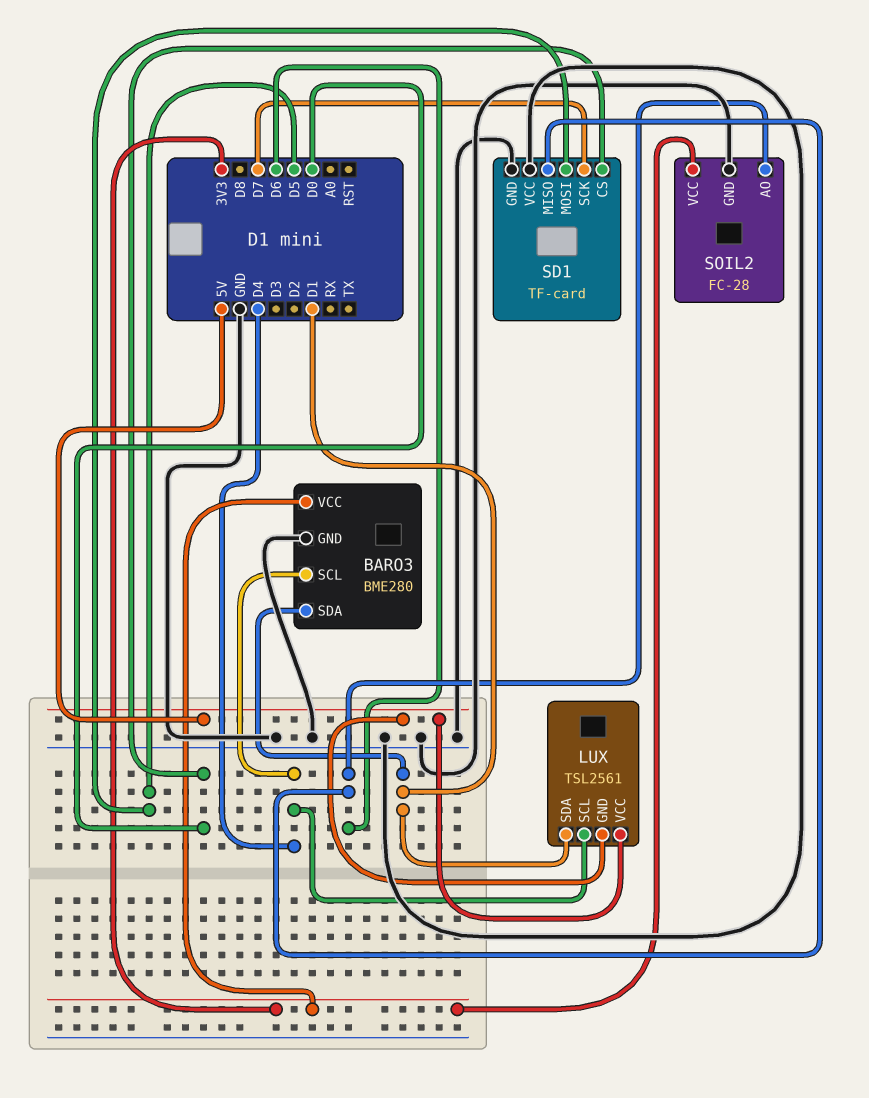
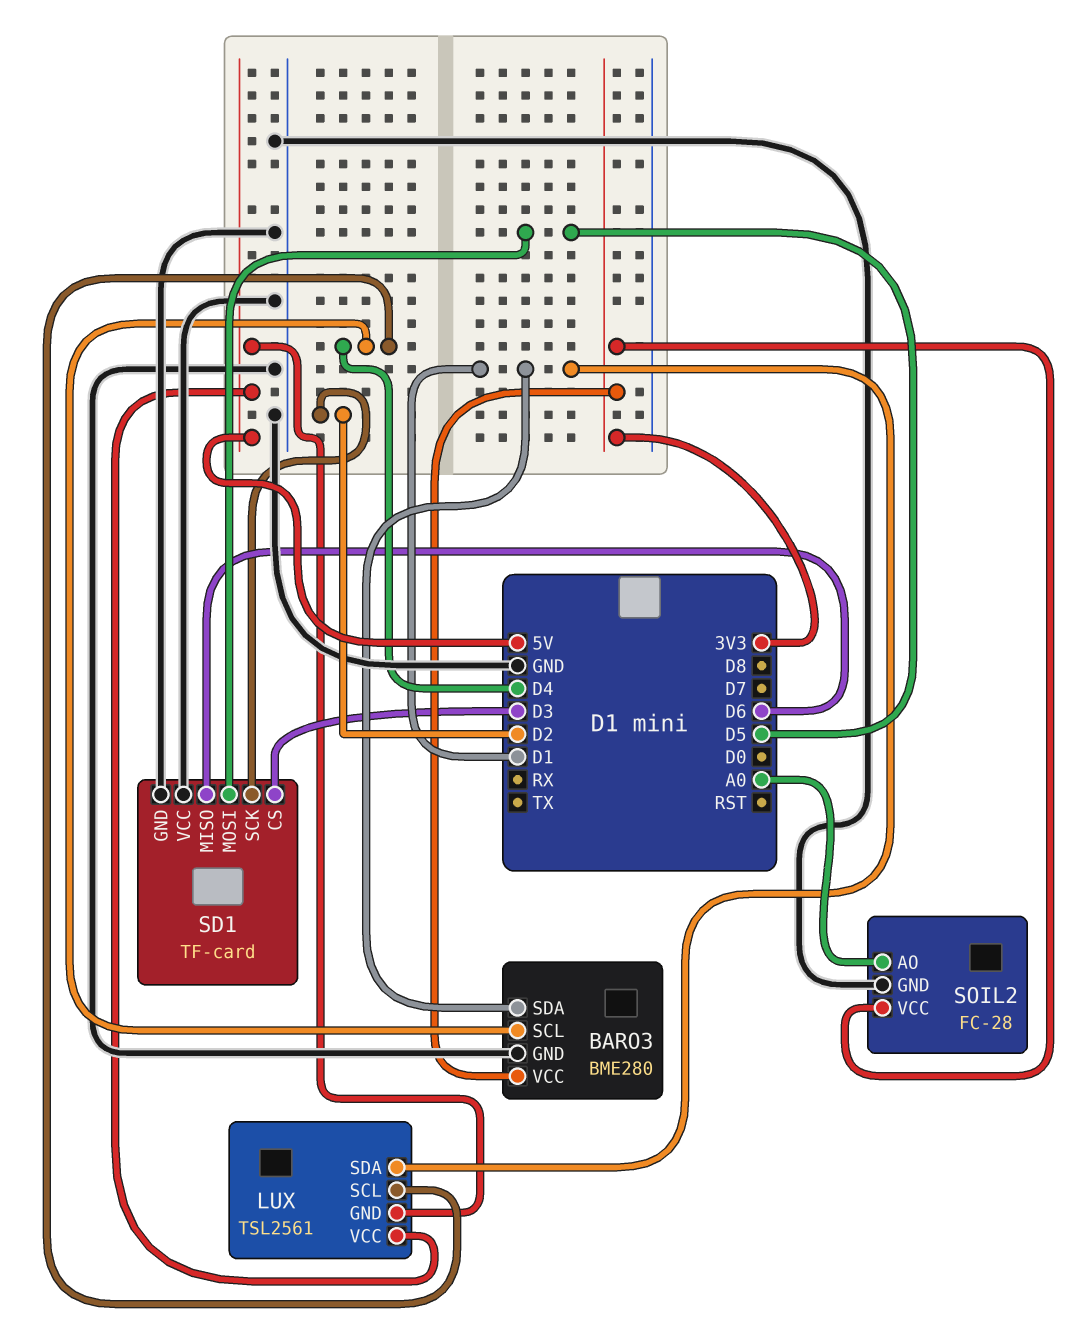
SD1 pin CS: D0 -> D3
SD1 pin SCK: D7 -> D2
SOIL2 pin AO: D6 -> A0

